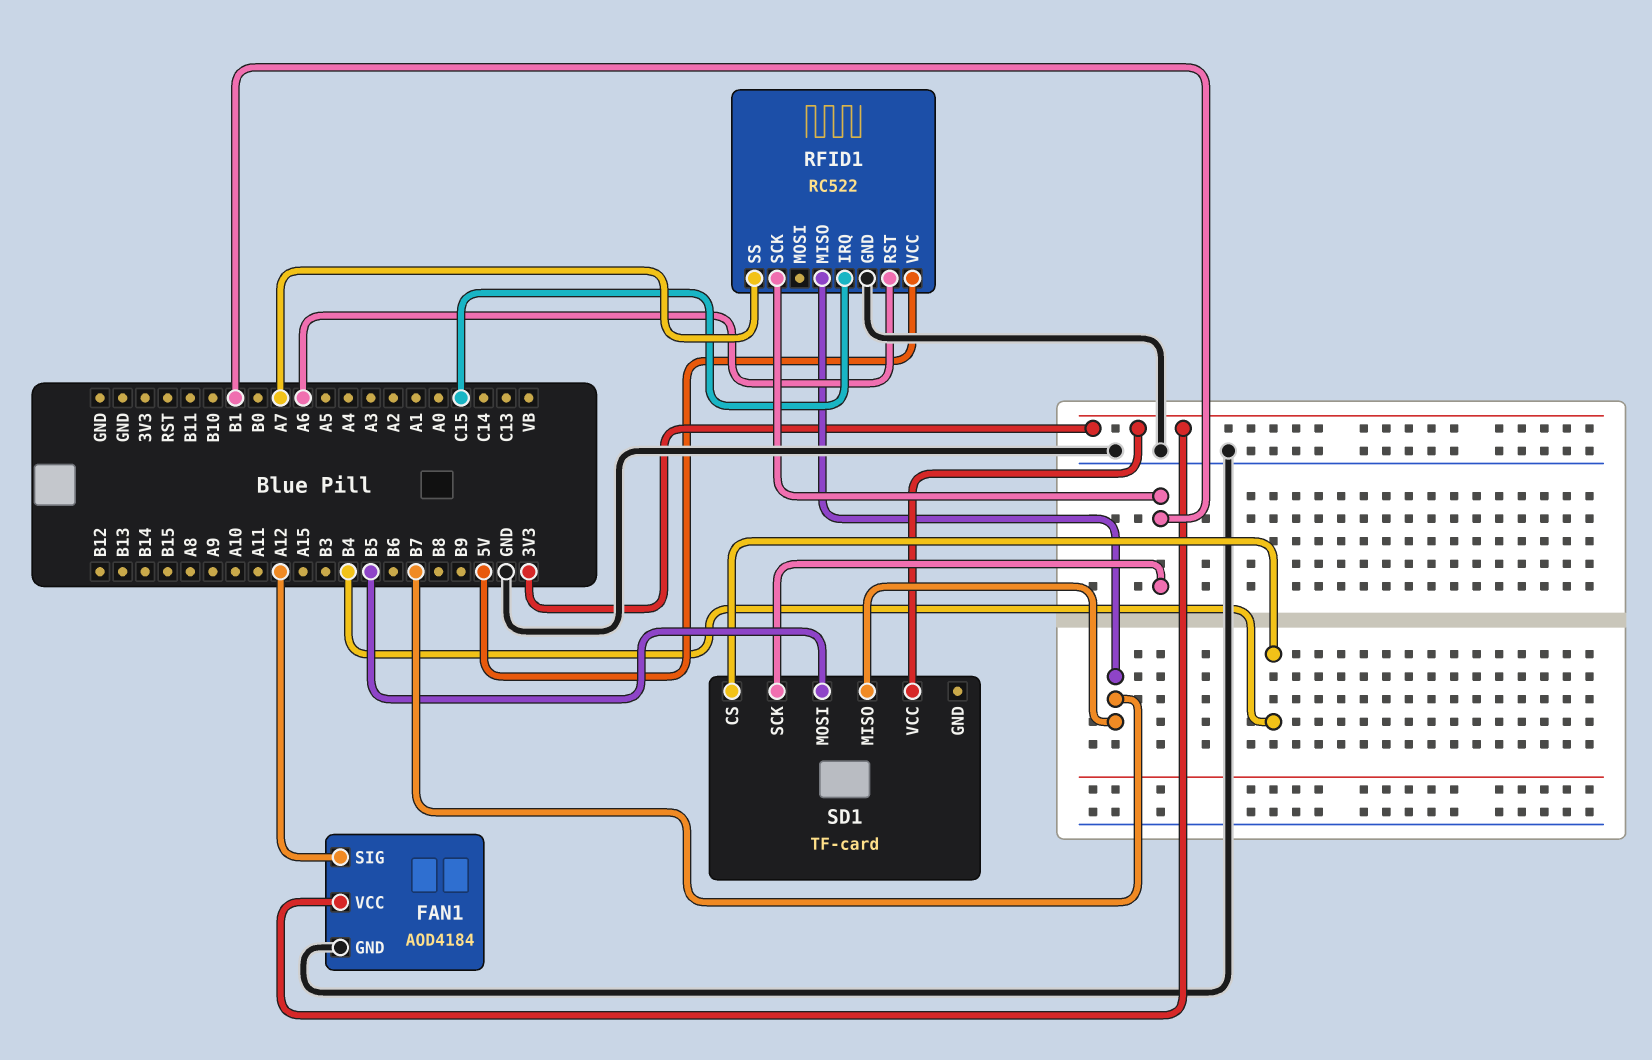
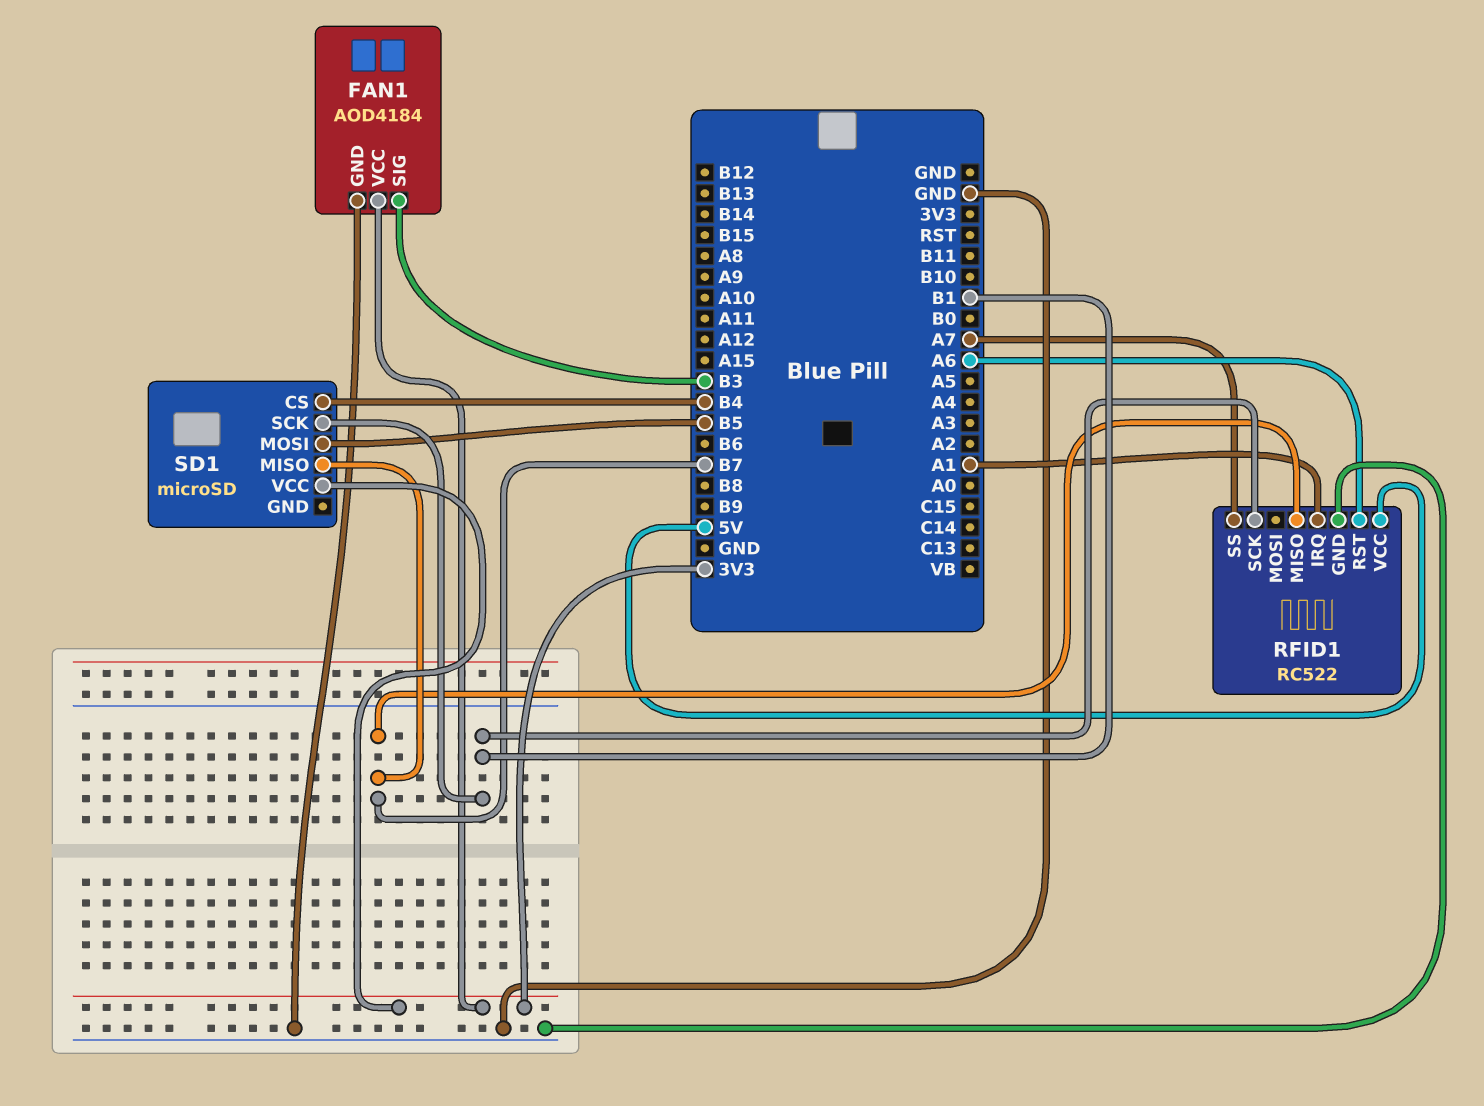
FAN1 pin SIG: A12 -> B3
RFID1 pin IRQ: C15 -> A1
SD1: TF-card -> microSD

